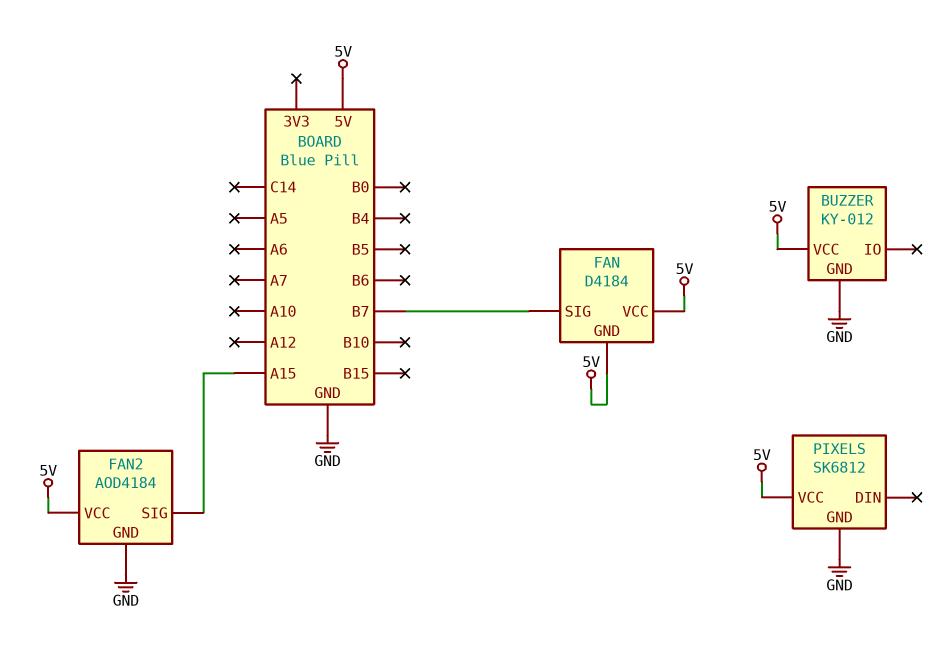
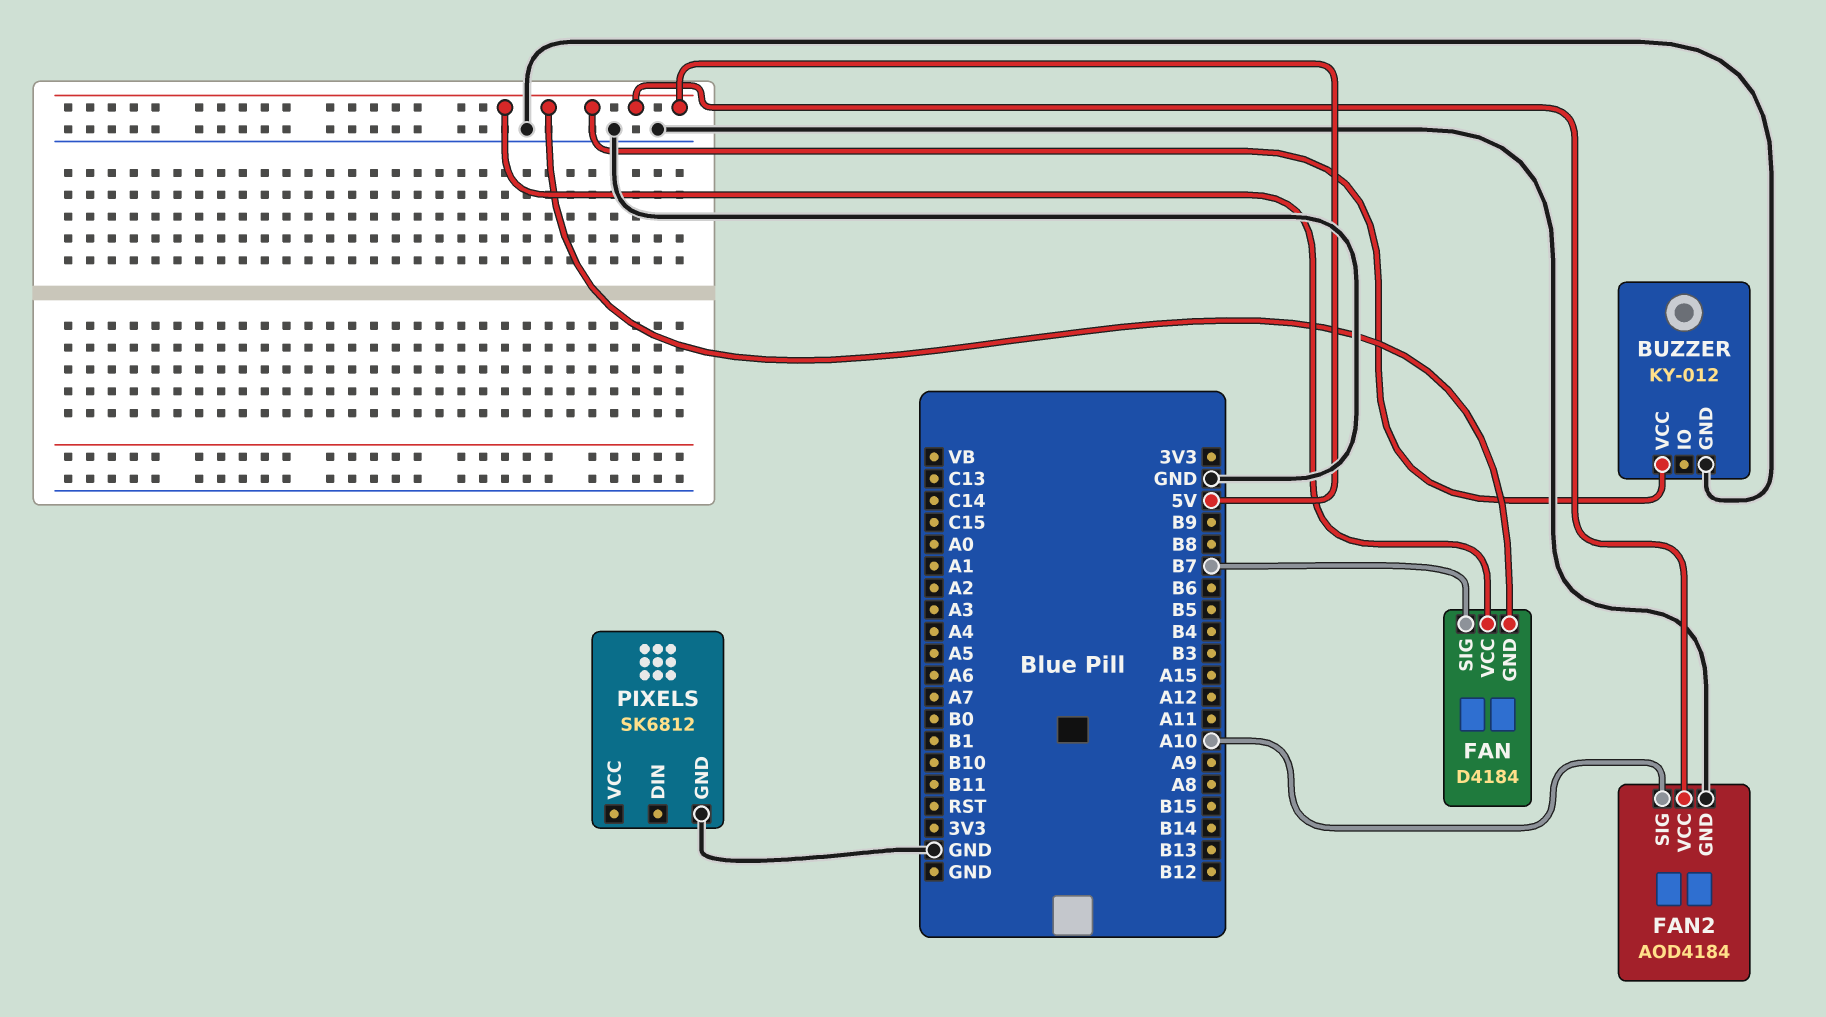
FAN2 pin SIG: A15 -> A10
PIXELS pin VCC: 5V -> none

